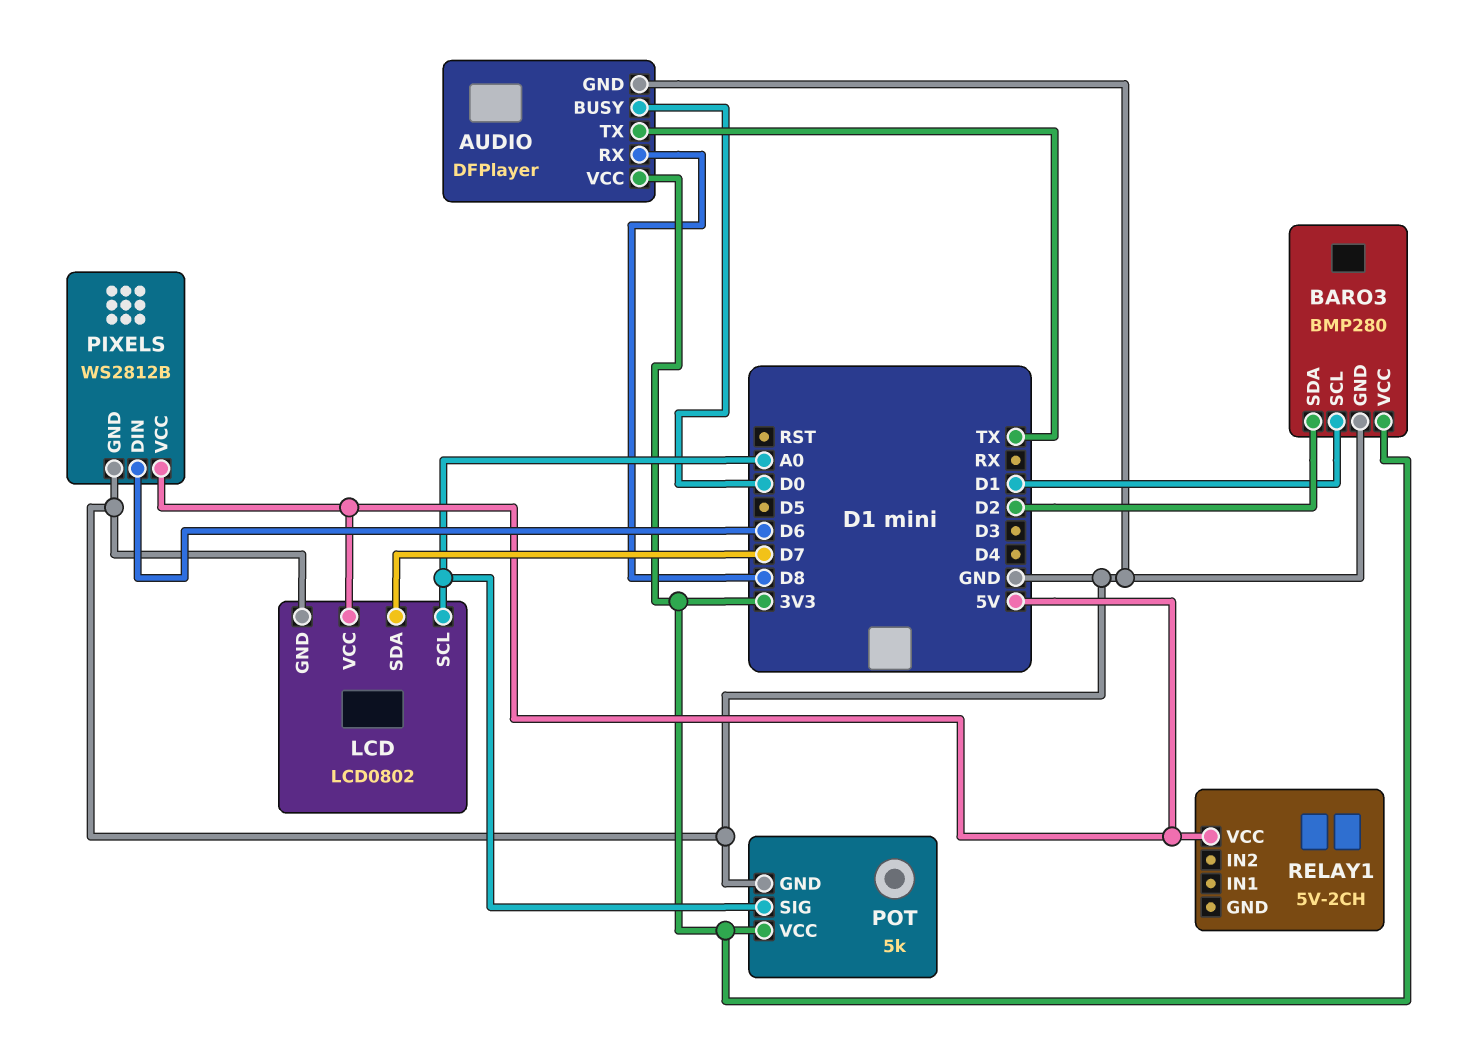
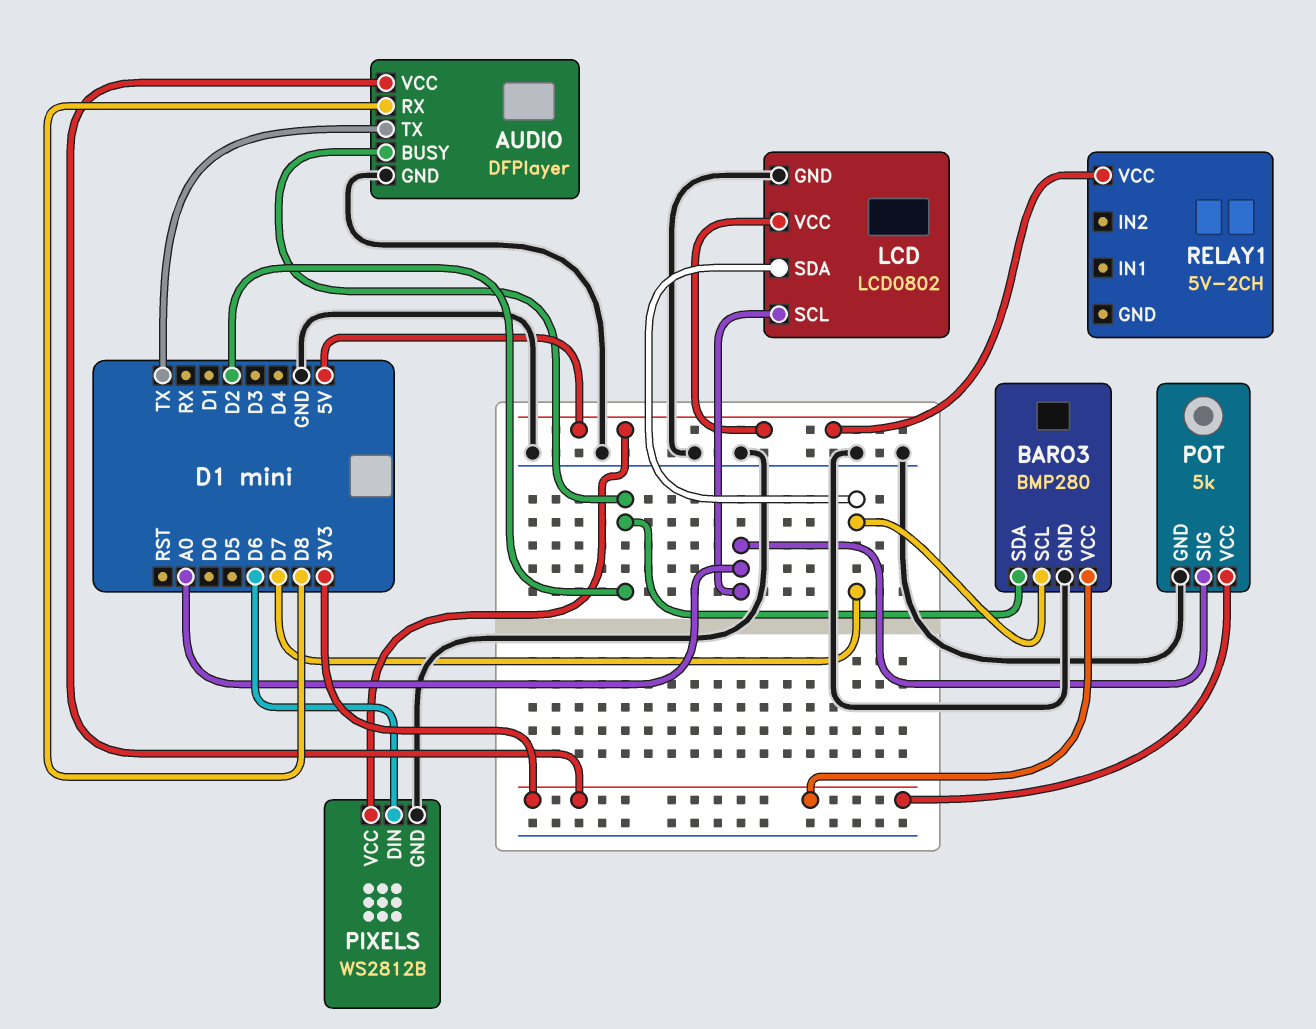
AUDIO pin BUSY: D0 -> D2
BARO3 pin SCL: D1 -> D7

